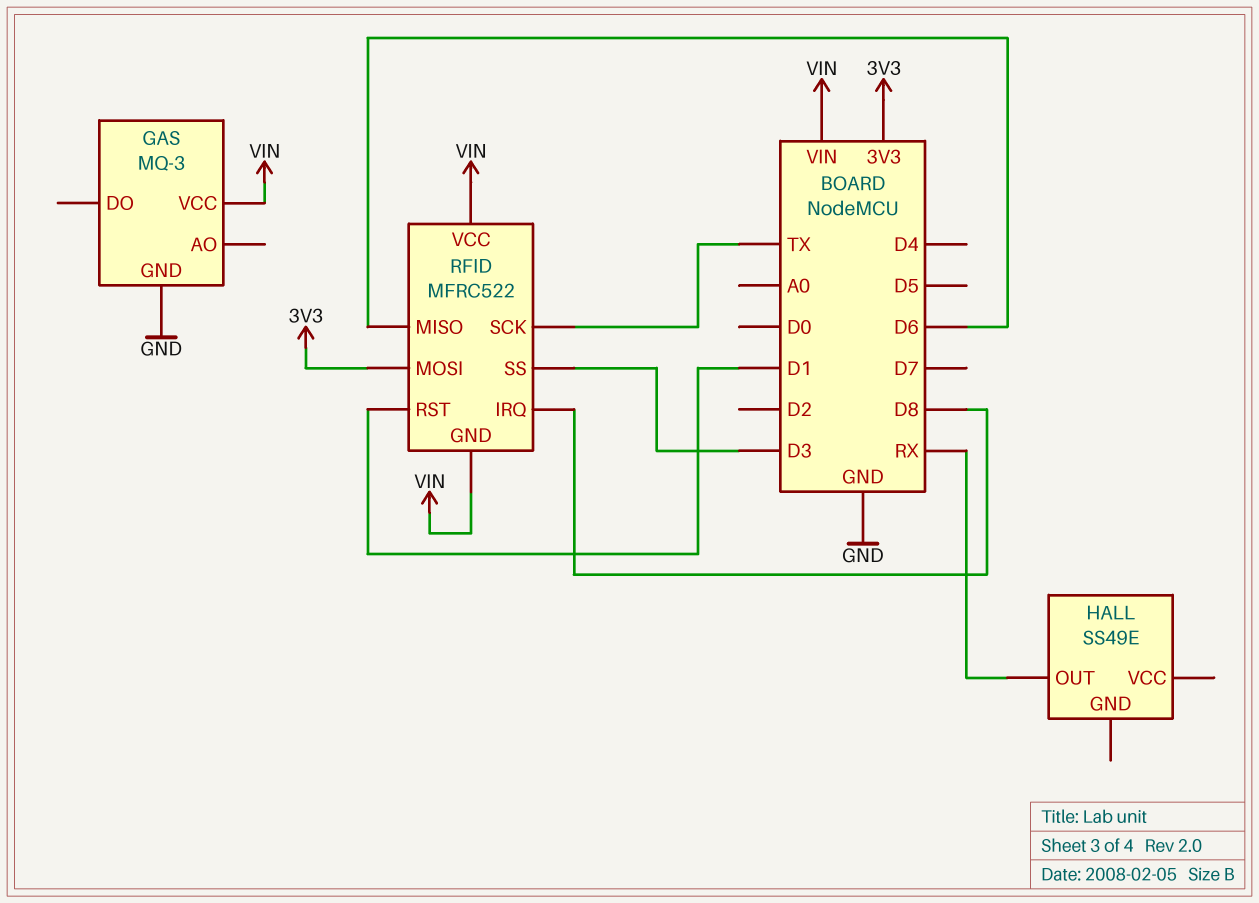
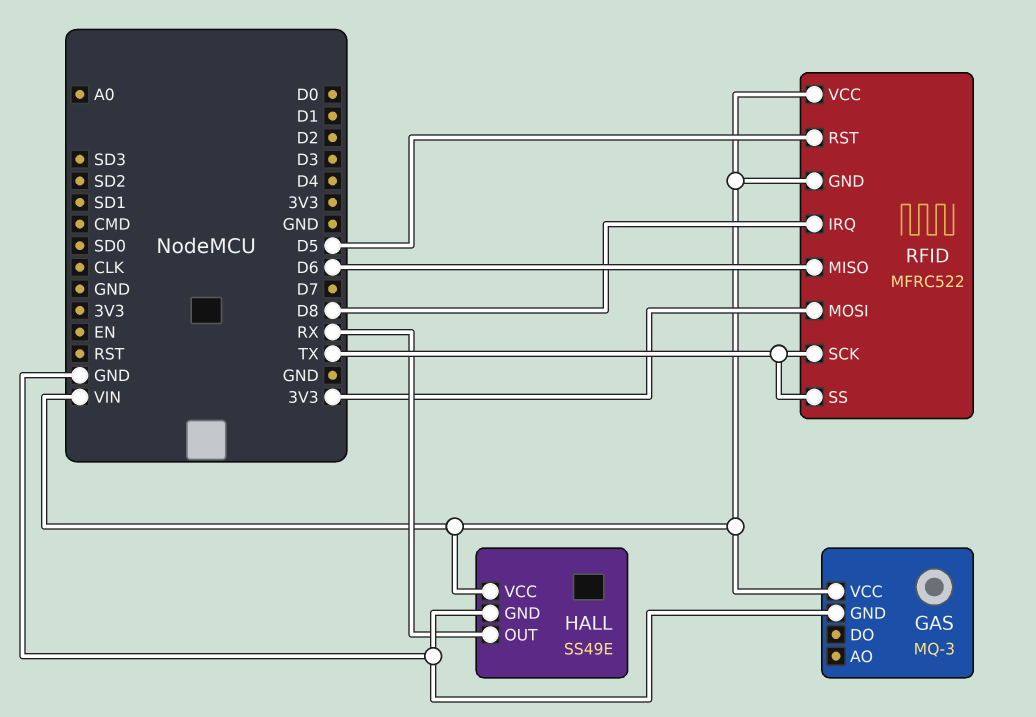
HALL pin GND: none -> GND
HALL pin VCC: none -> VIN
RFID pin RST: D1 -> D5
RFID pin SS: D3 -> TX

